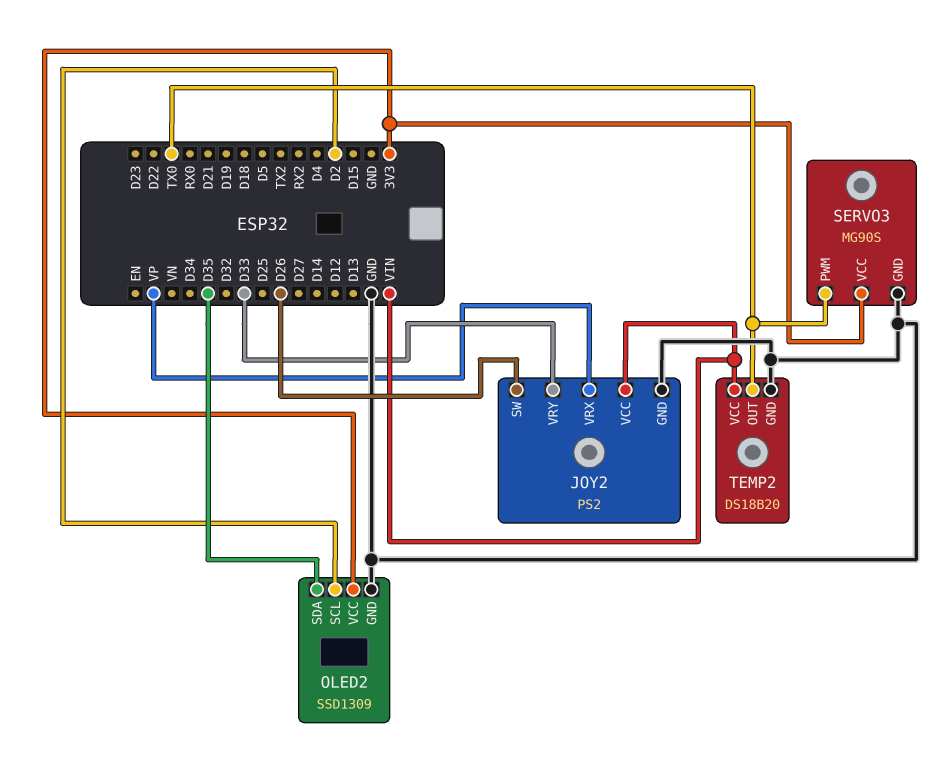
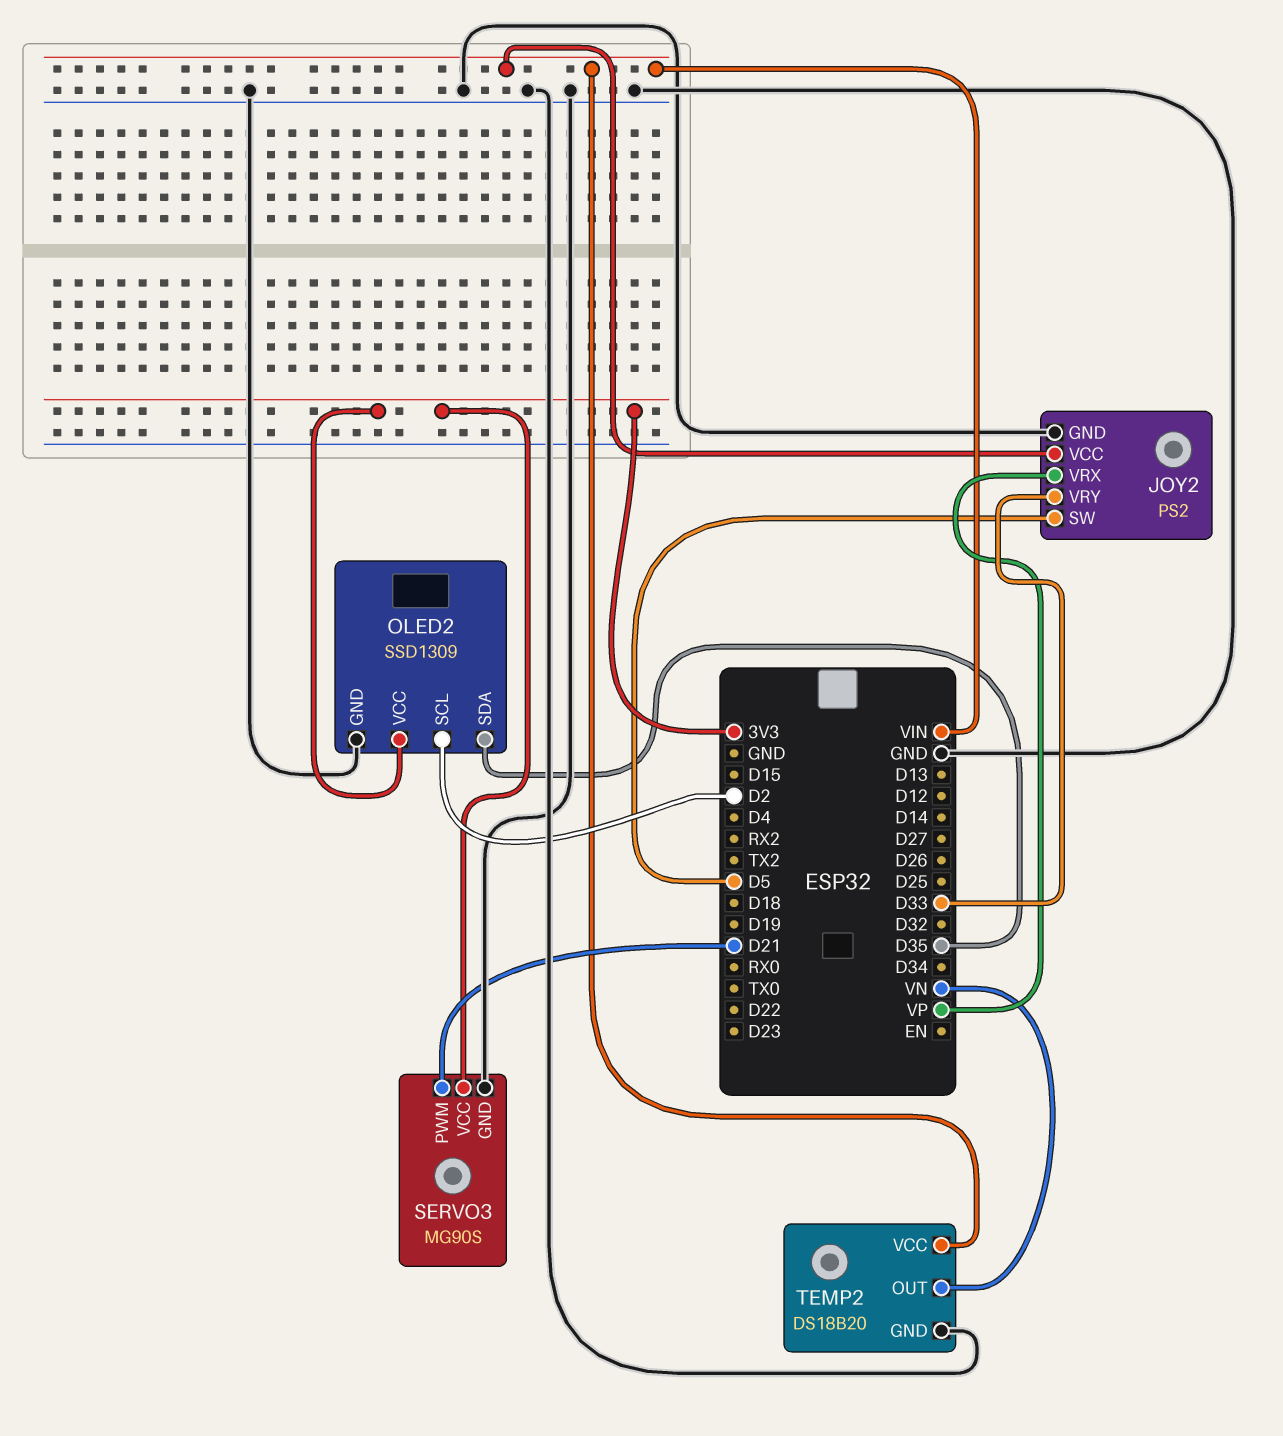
JOY2 pin SW: D26 -> D5
SERVO3 pin PWM: TX0 -> D21
TEMP2 pin OUT: TX0 -> VN

